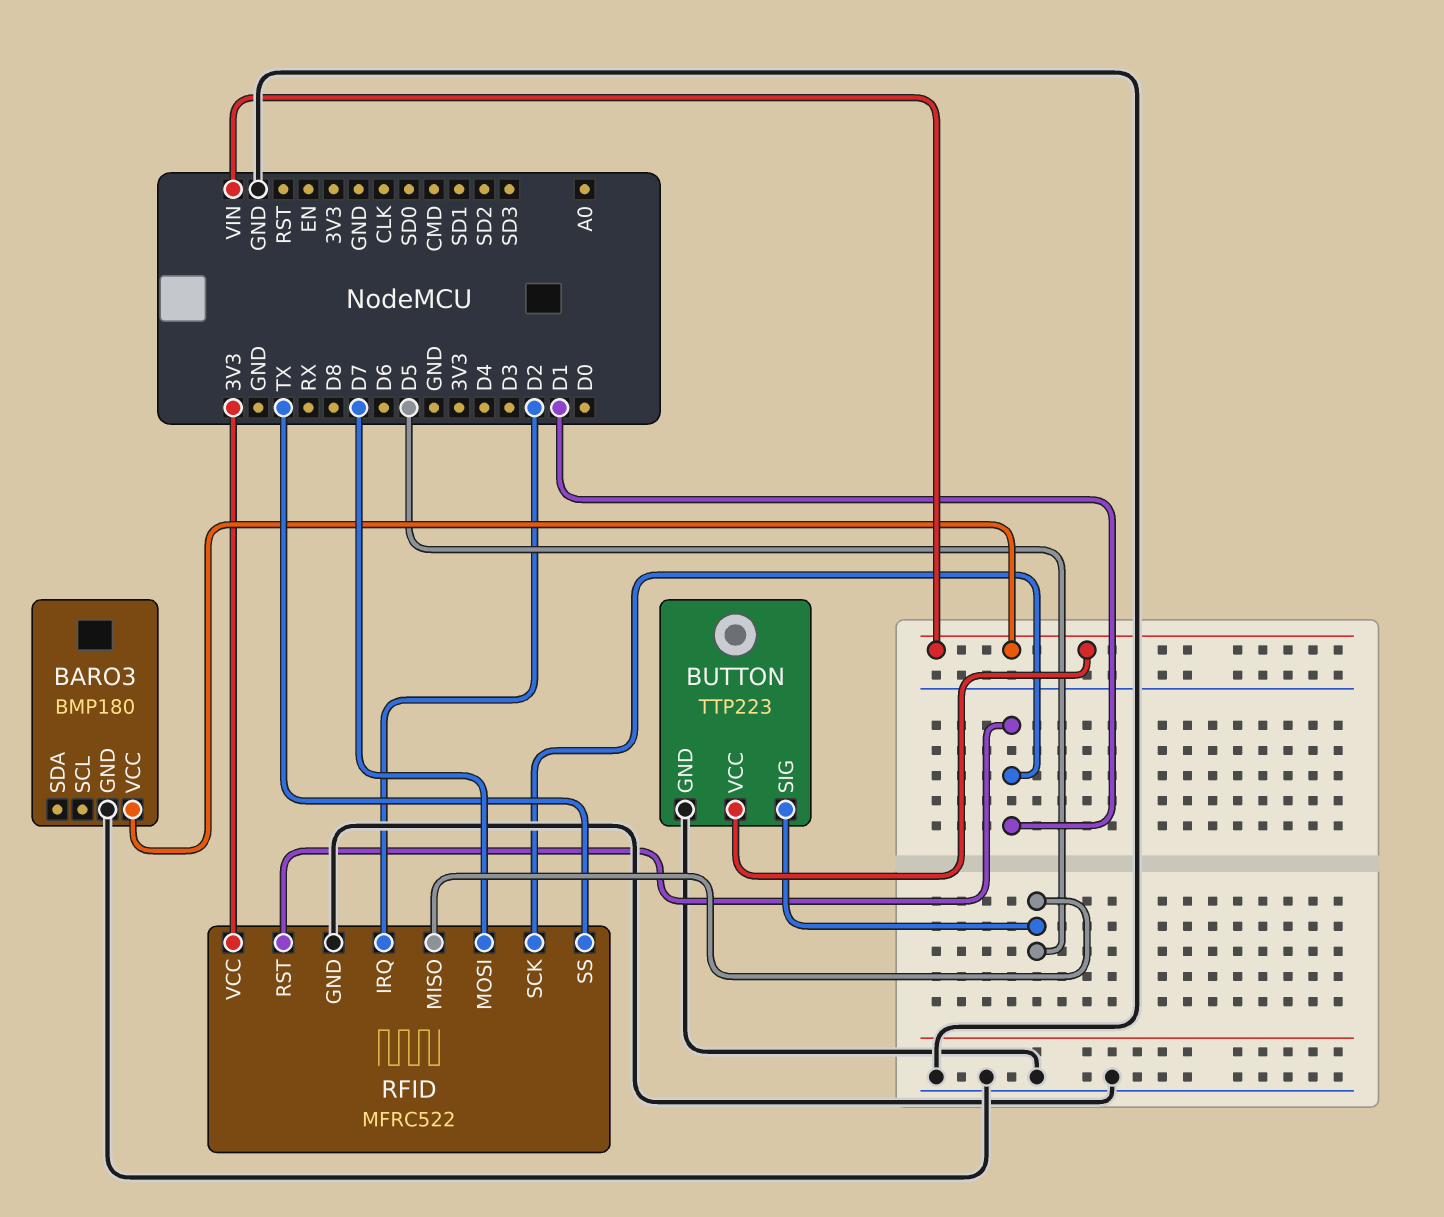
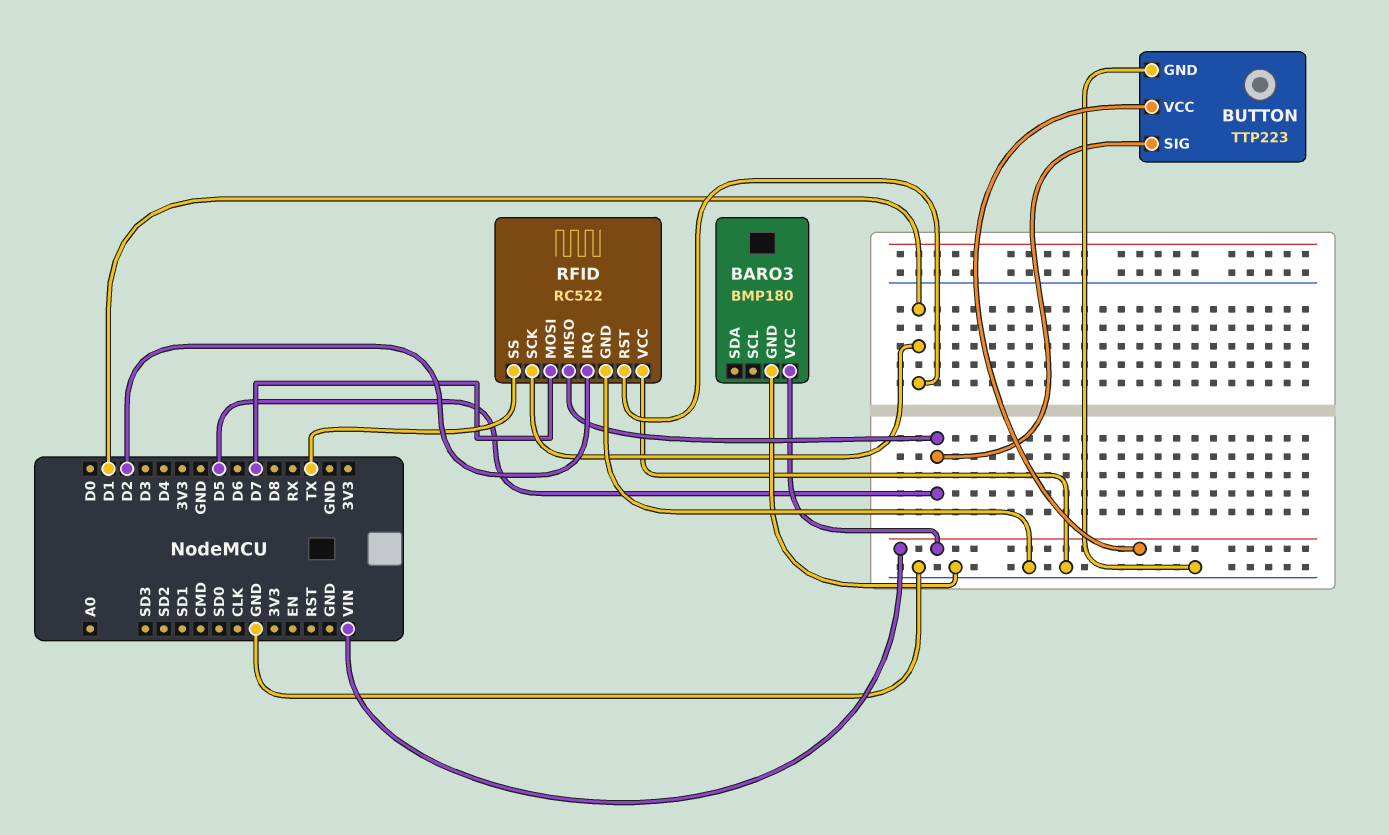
RFID: MFRC522 -> RC522
RFID pin VCC: 3V3 -> GND

